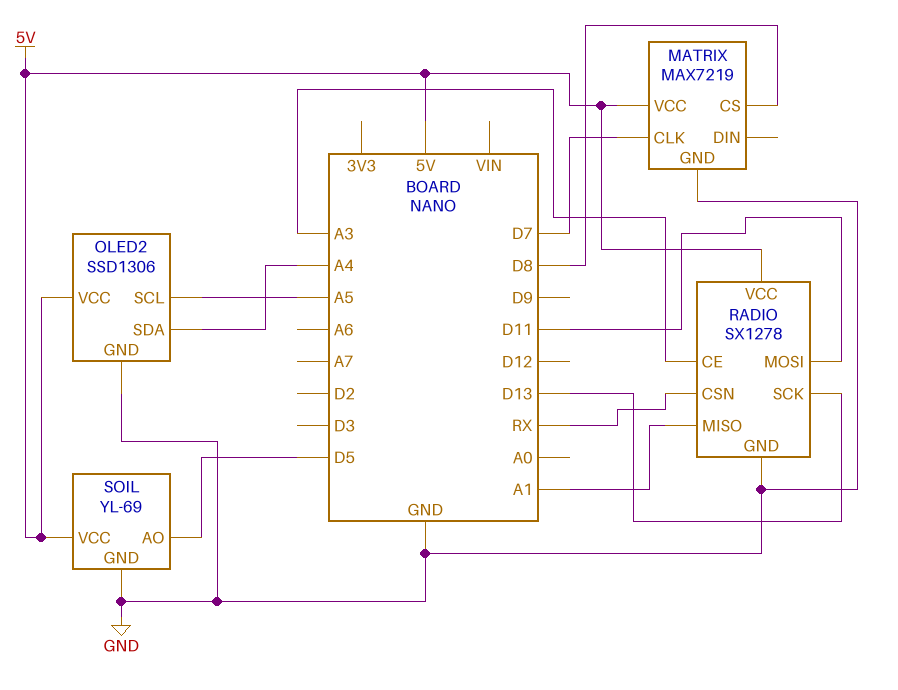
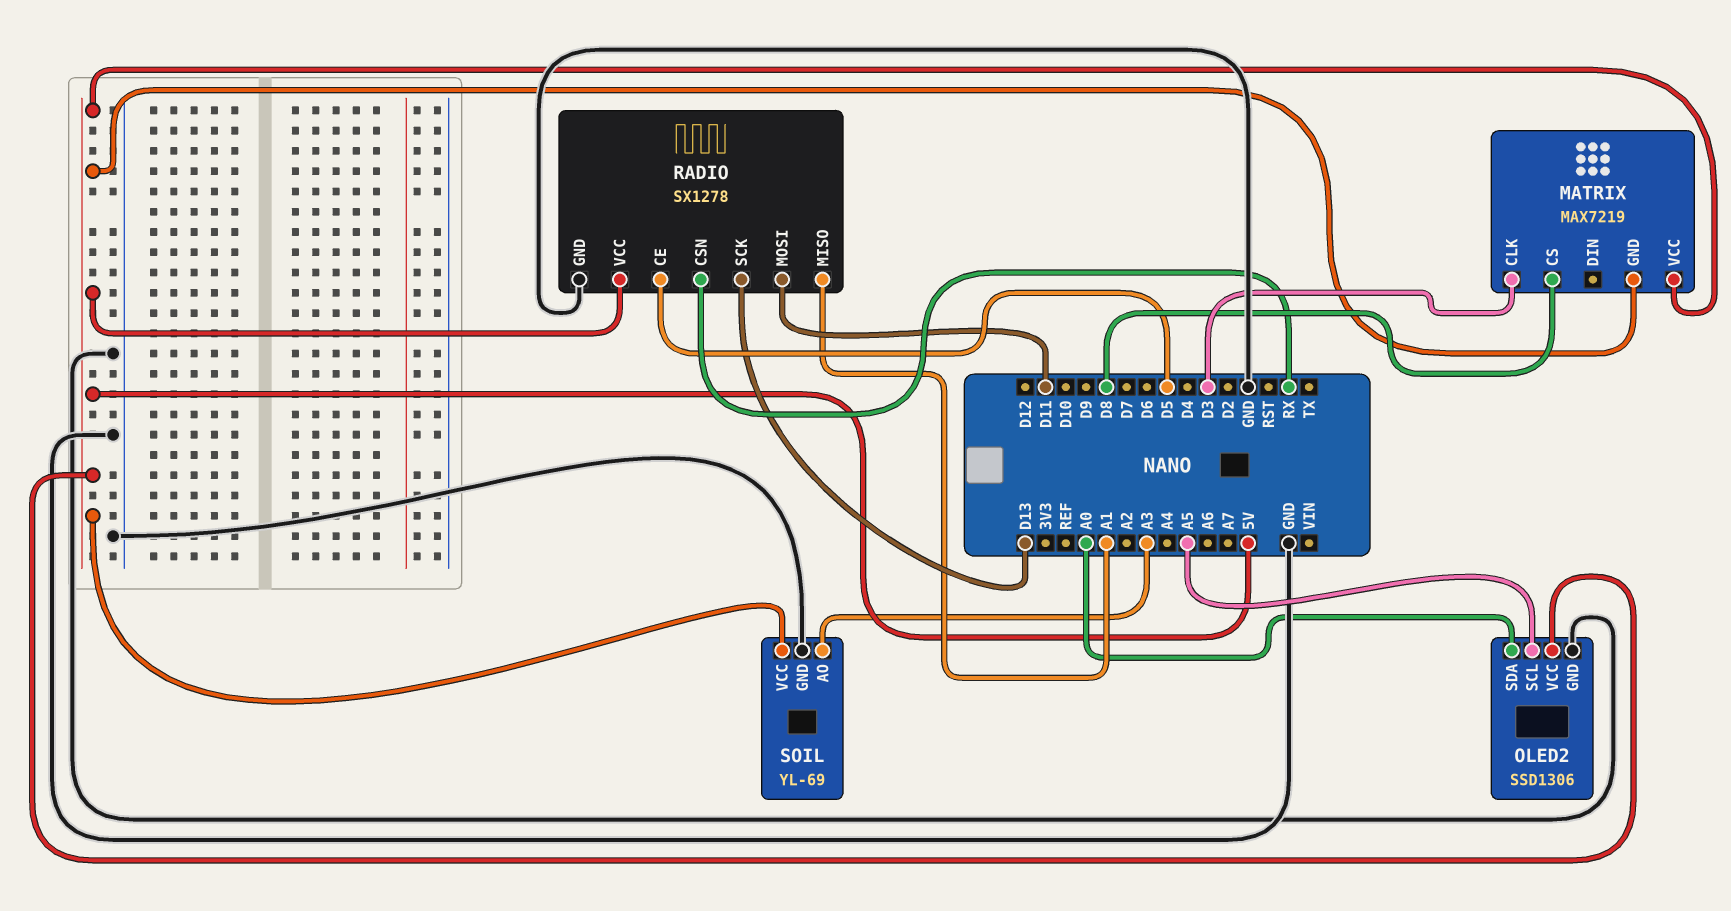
MATRIX pin CLK: D7 -> D3
MATRIX pin GND: GND -> 5V
OLED2 pin SDA: A4 -> A0
RADIO pin CE: A3 -> D5
SOIL pin AO: D5 -> A3

